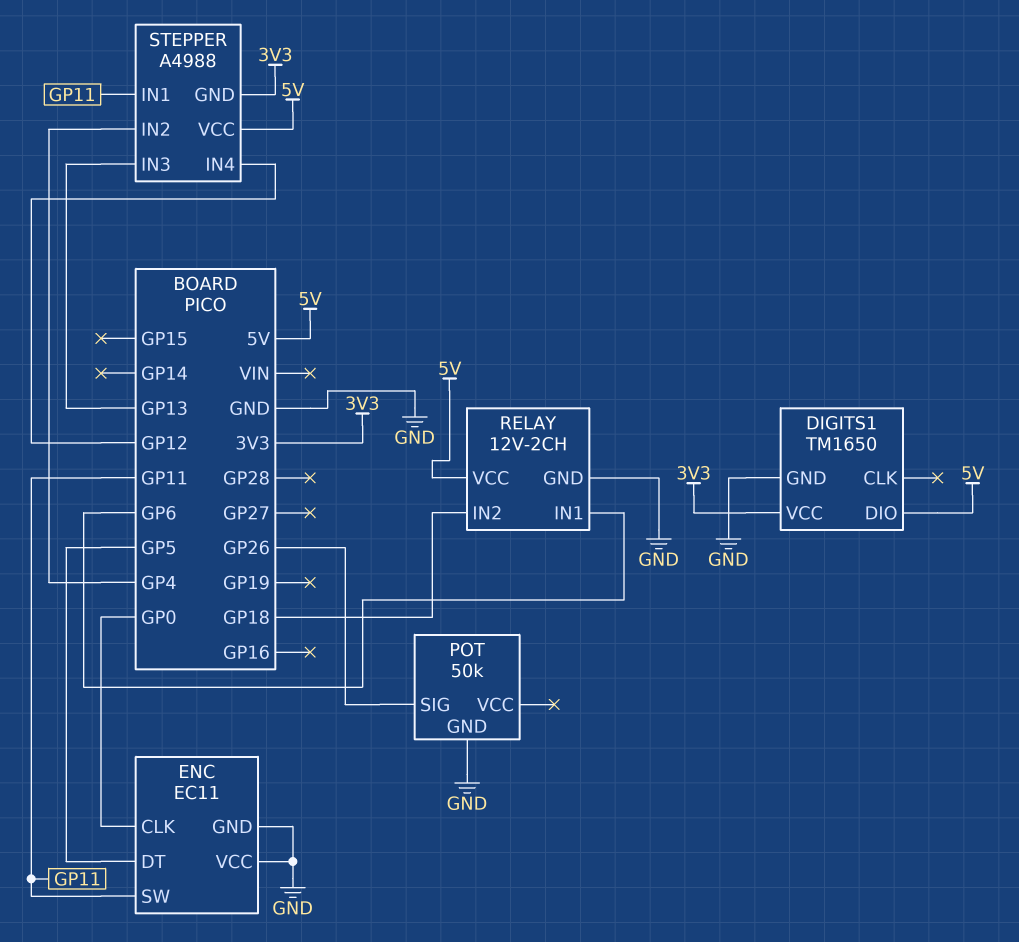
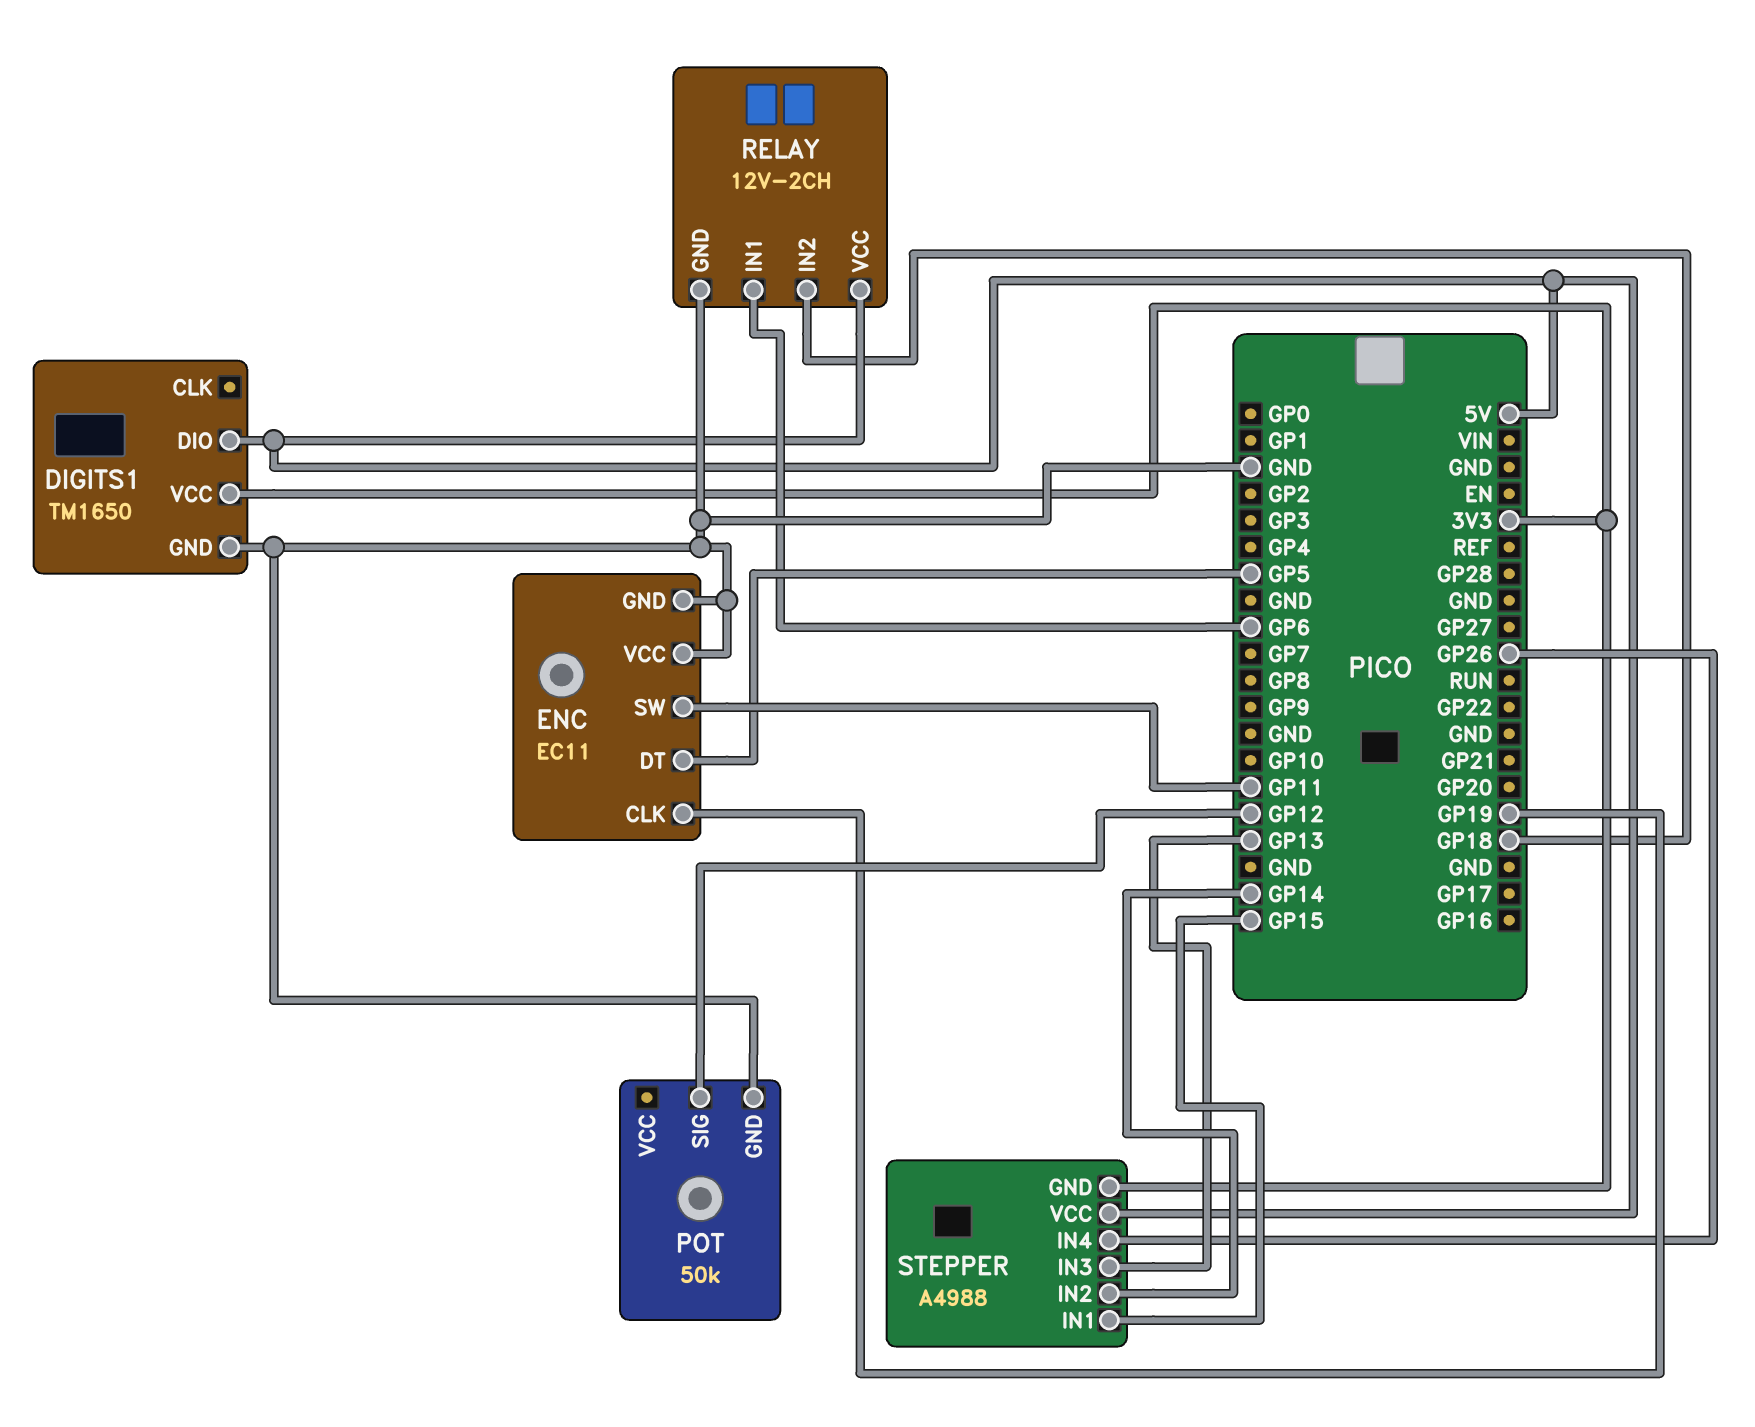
ENC pin CLK: GP0 -> GP19
POT pin SIG: GP26 -> GP12
STEPPER pin IN1: GP11 -> GP15
STEPPER pin IN2: GP4 -> GP14
STEPPER pin IN4: GP12 -> GP26

